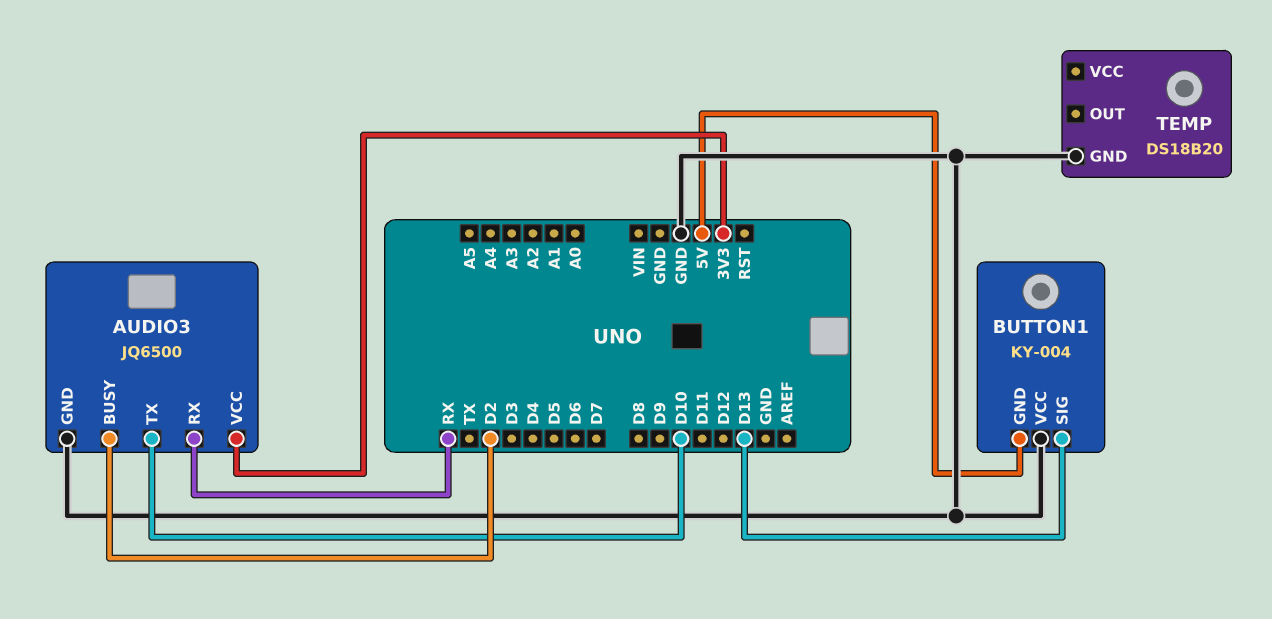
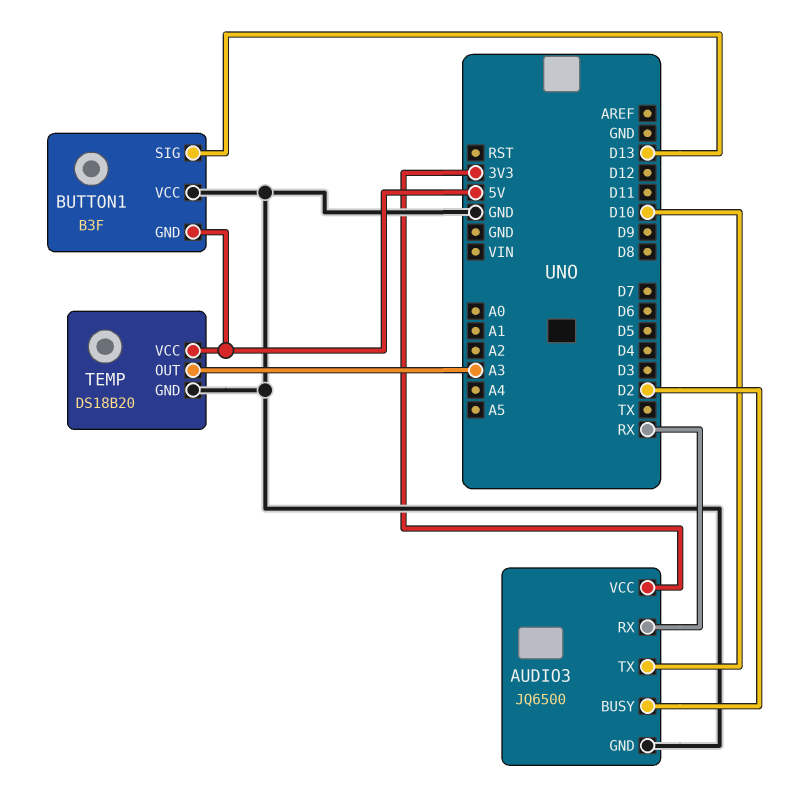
BUTTON1: KY-004 -> B3F
TEMP pin OUT: none -> A3
TEMP pin VCC: none -> 5V

